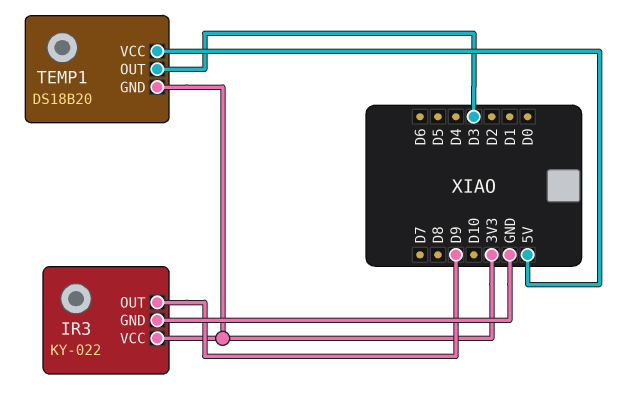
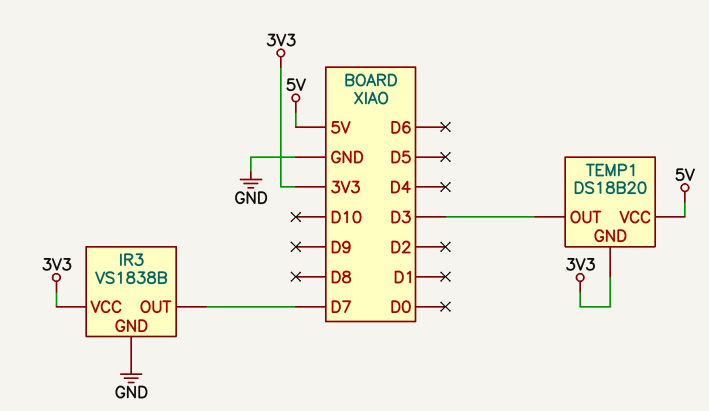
IR3: KY-022 -> VS1838B
IR3 pin OUT: D9 -> D7

